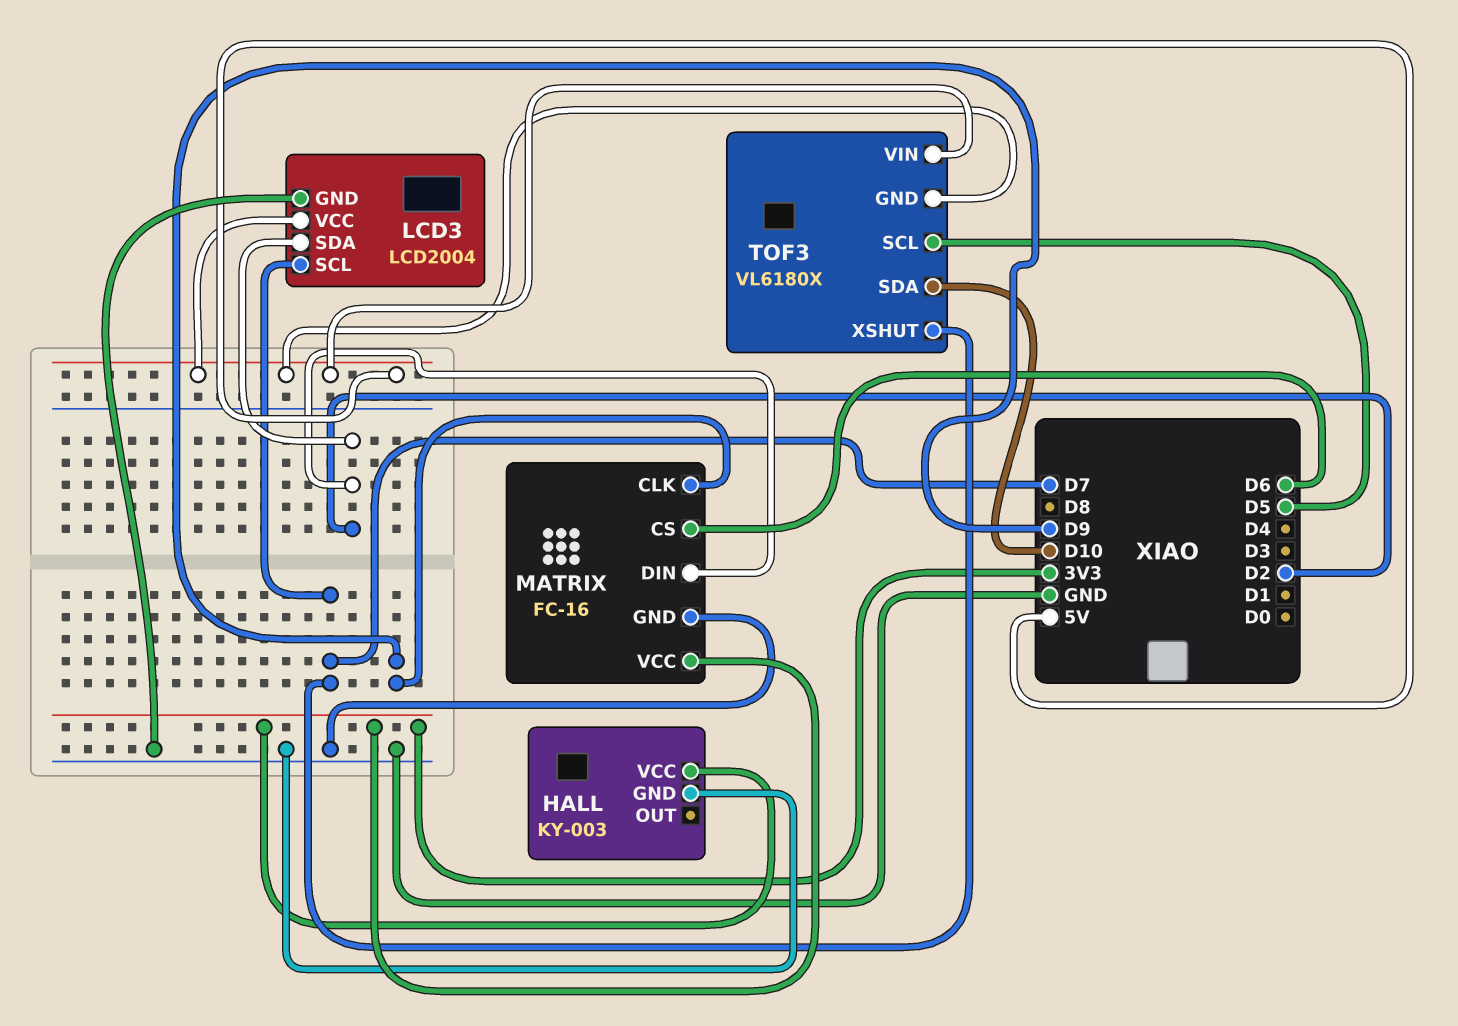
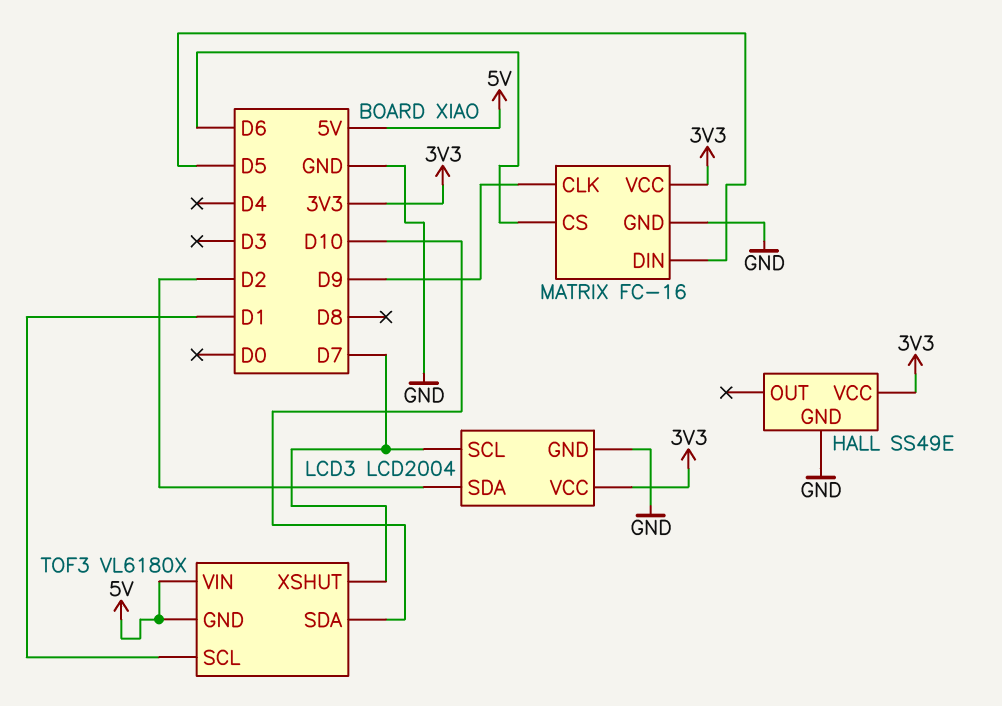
HALL: KY-003 -> SS49E
LCD3 pin VCC: 5V -> 3V3
MATRIX pin DIN: D2 -> D5
TOF3 pin SCL: D5 -> D1

